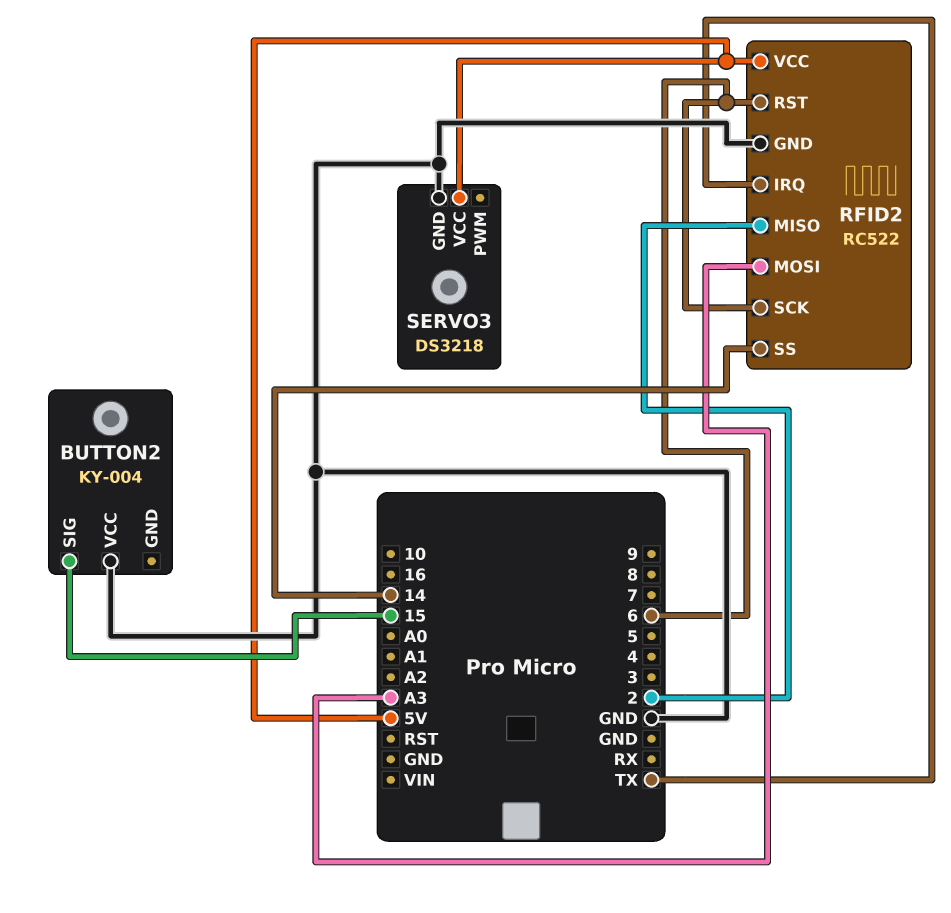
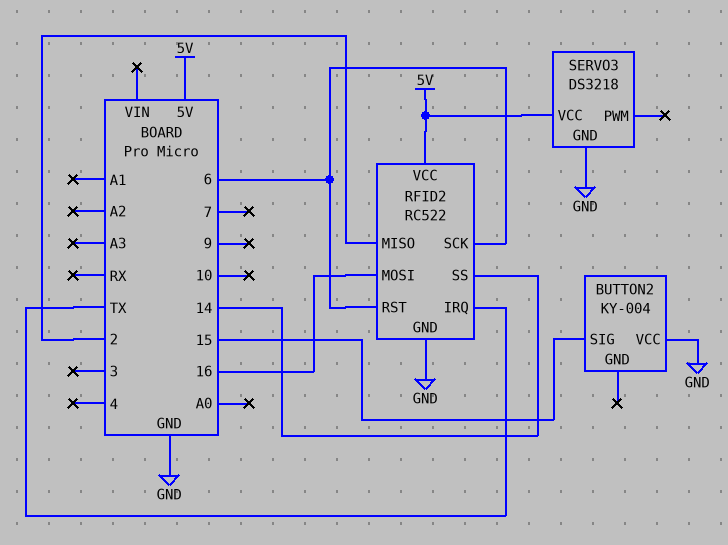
RFID2 pin MOSI: A3 -> 16

